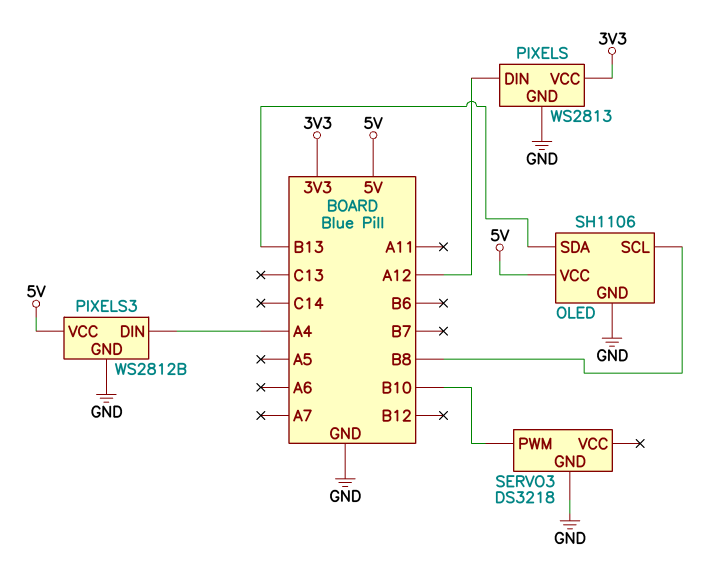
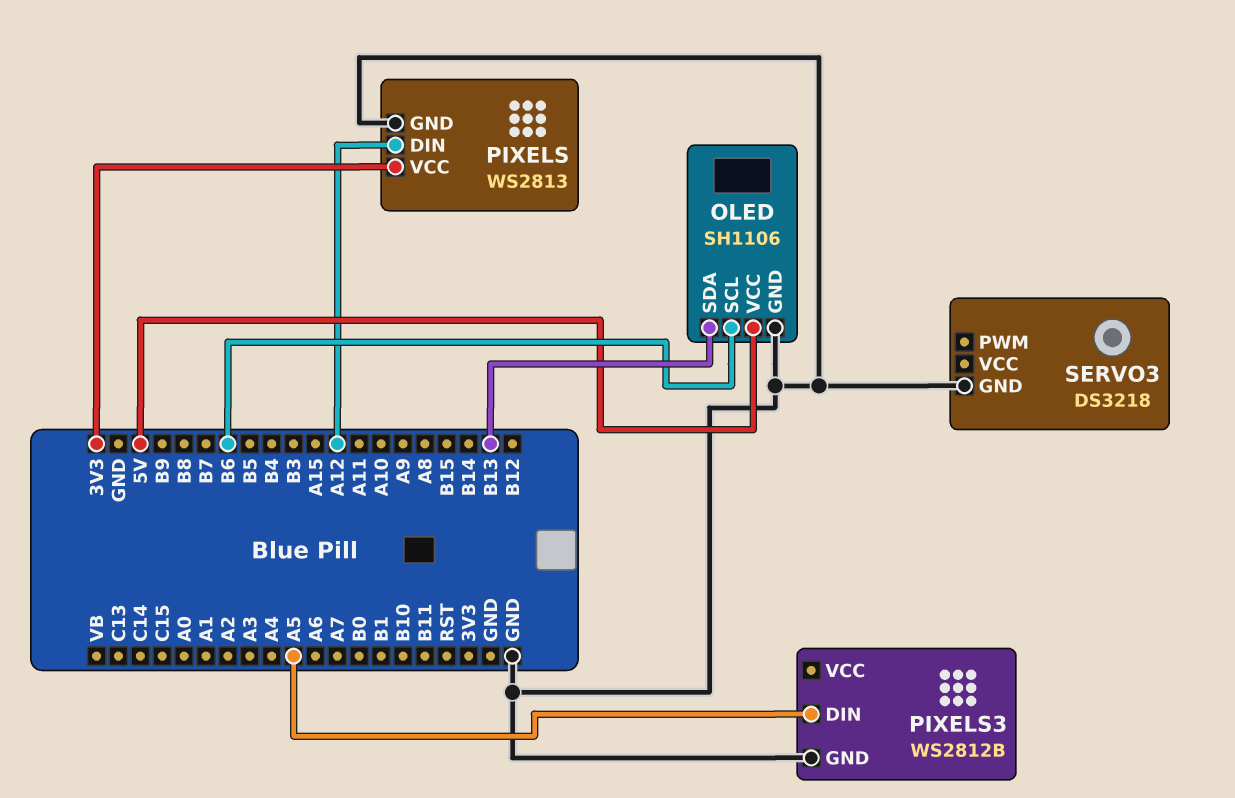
OLED pin SCL: B8 -> B6
PIXELS3 pin DIN: A4 -> A5
PIXELS3 pin VCC: 5V -> none
SERVO3 pin PWM: B10 -> none

